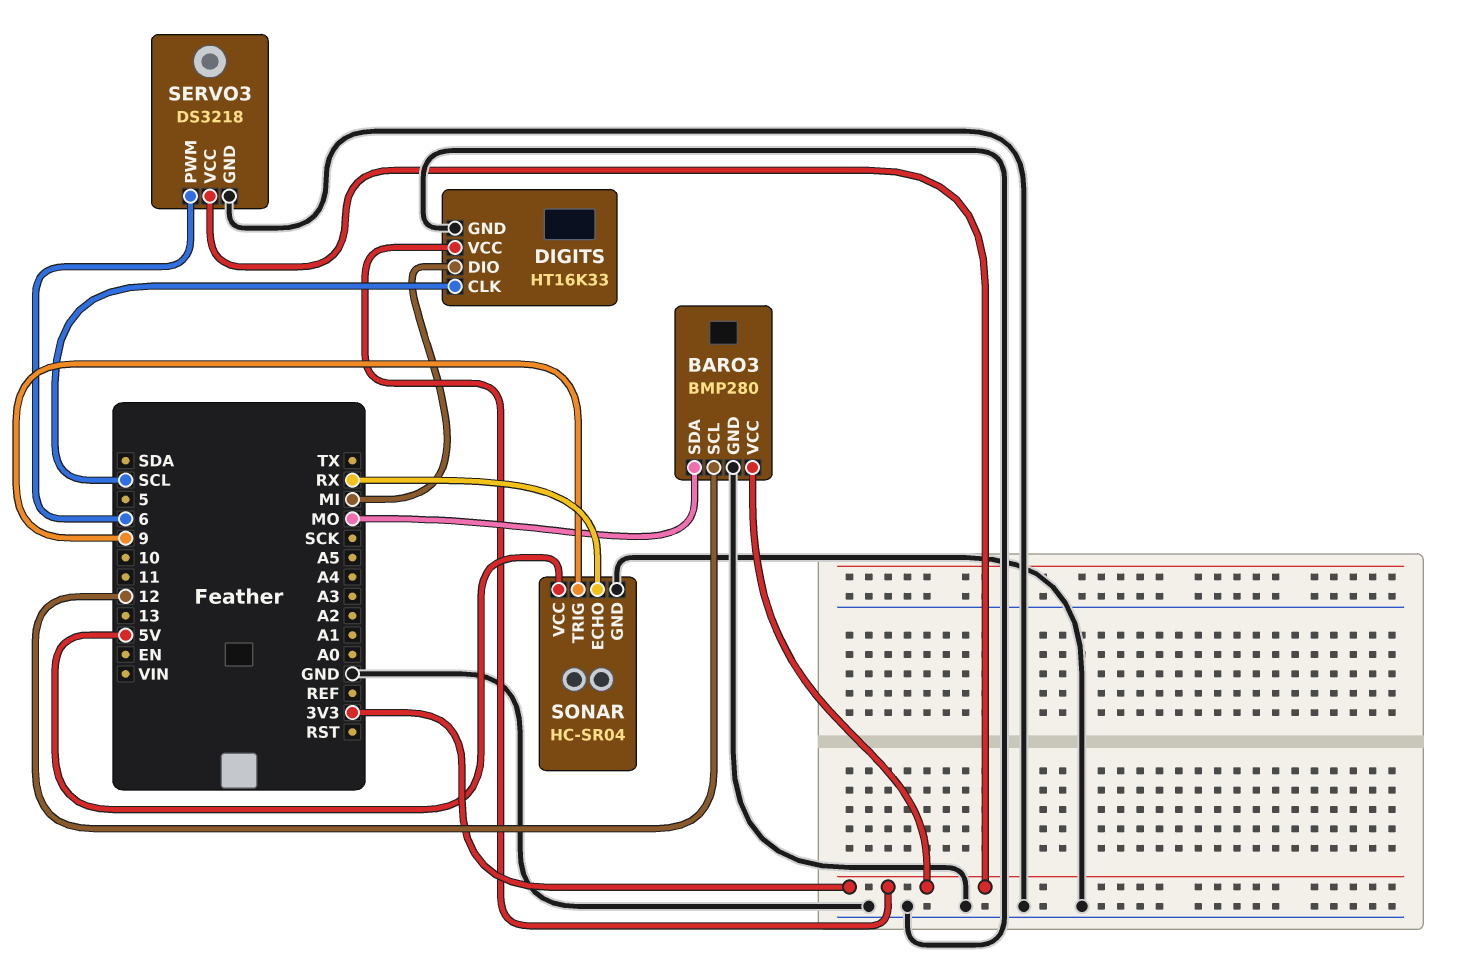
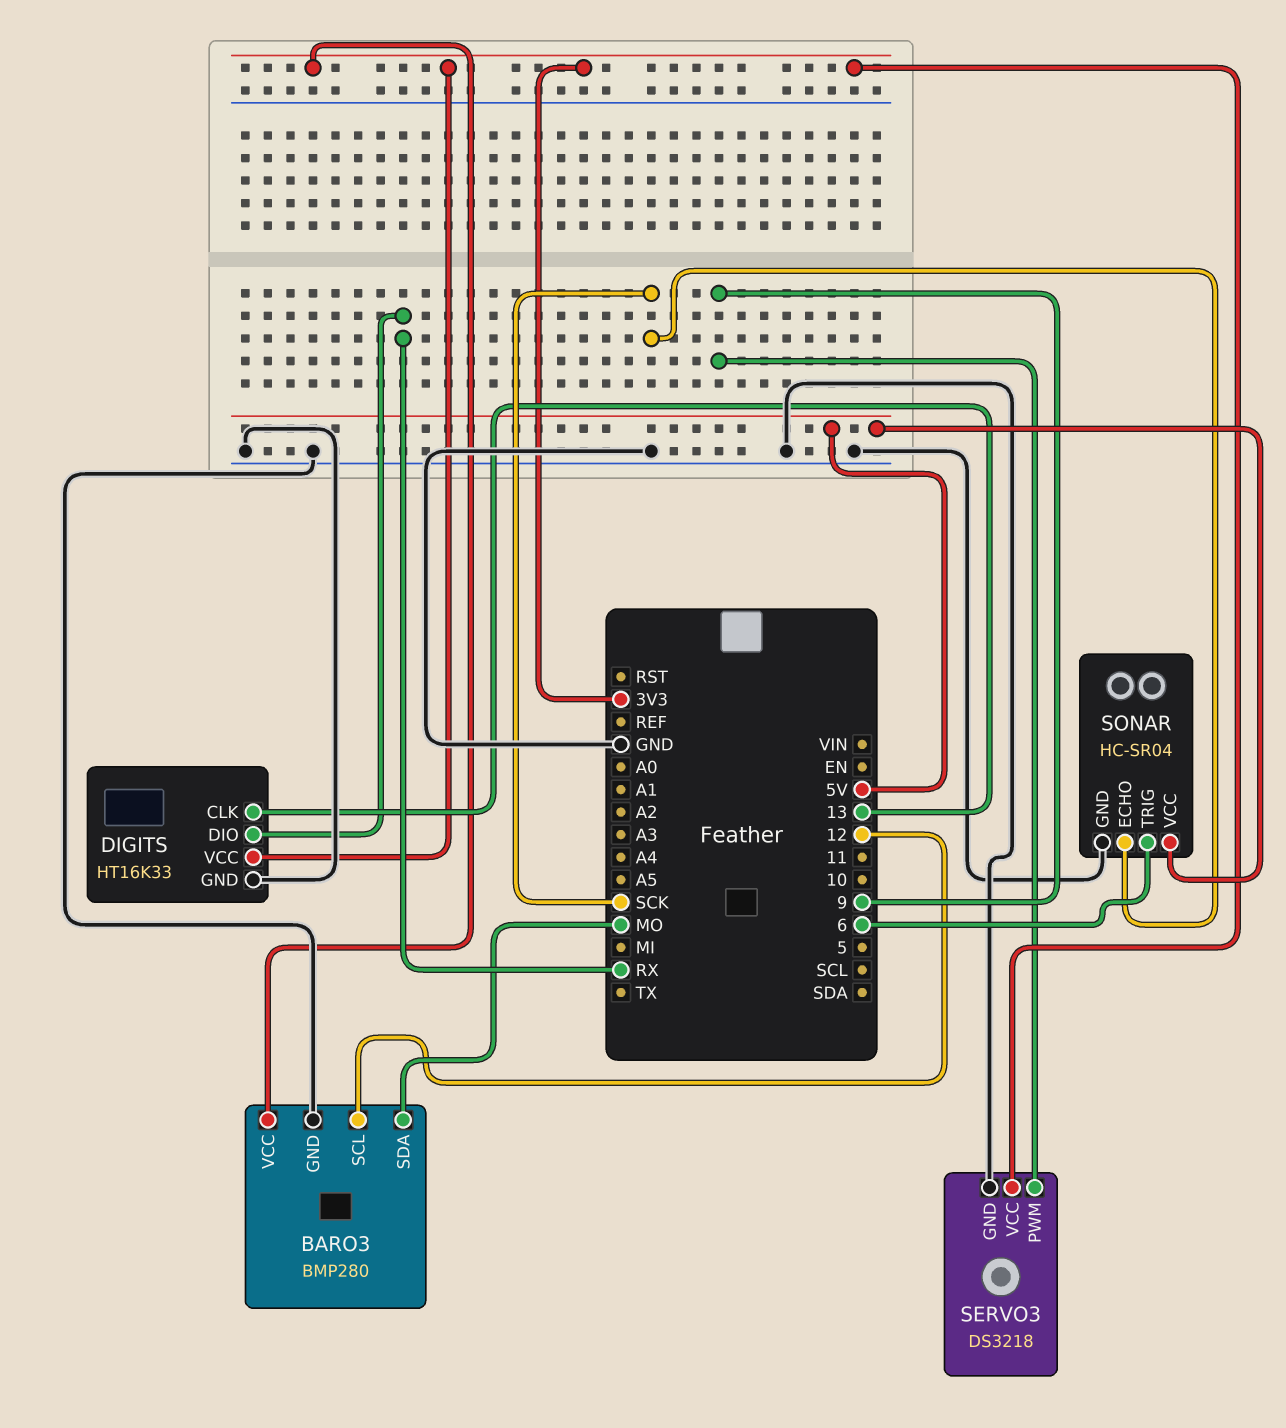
DIGITS pin CLK: SCL -> 13
DIGITS pin DIO: MI -> RX
SERVO3 pin PWM: 6 -> 9
SONAR pin ECHO: RX -> SCK
SONAR pin TRIG: 9 -> 6

